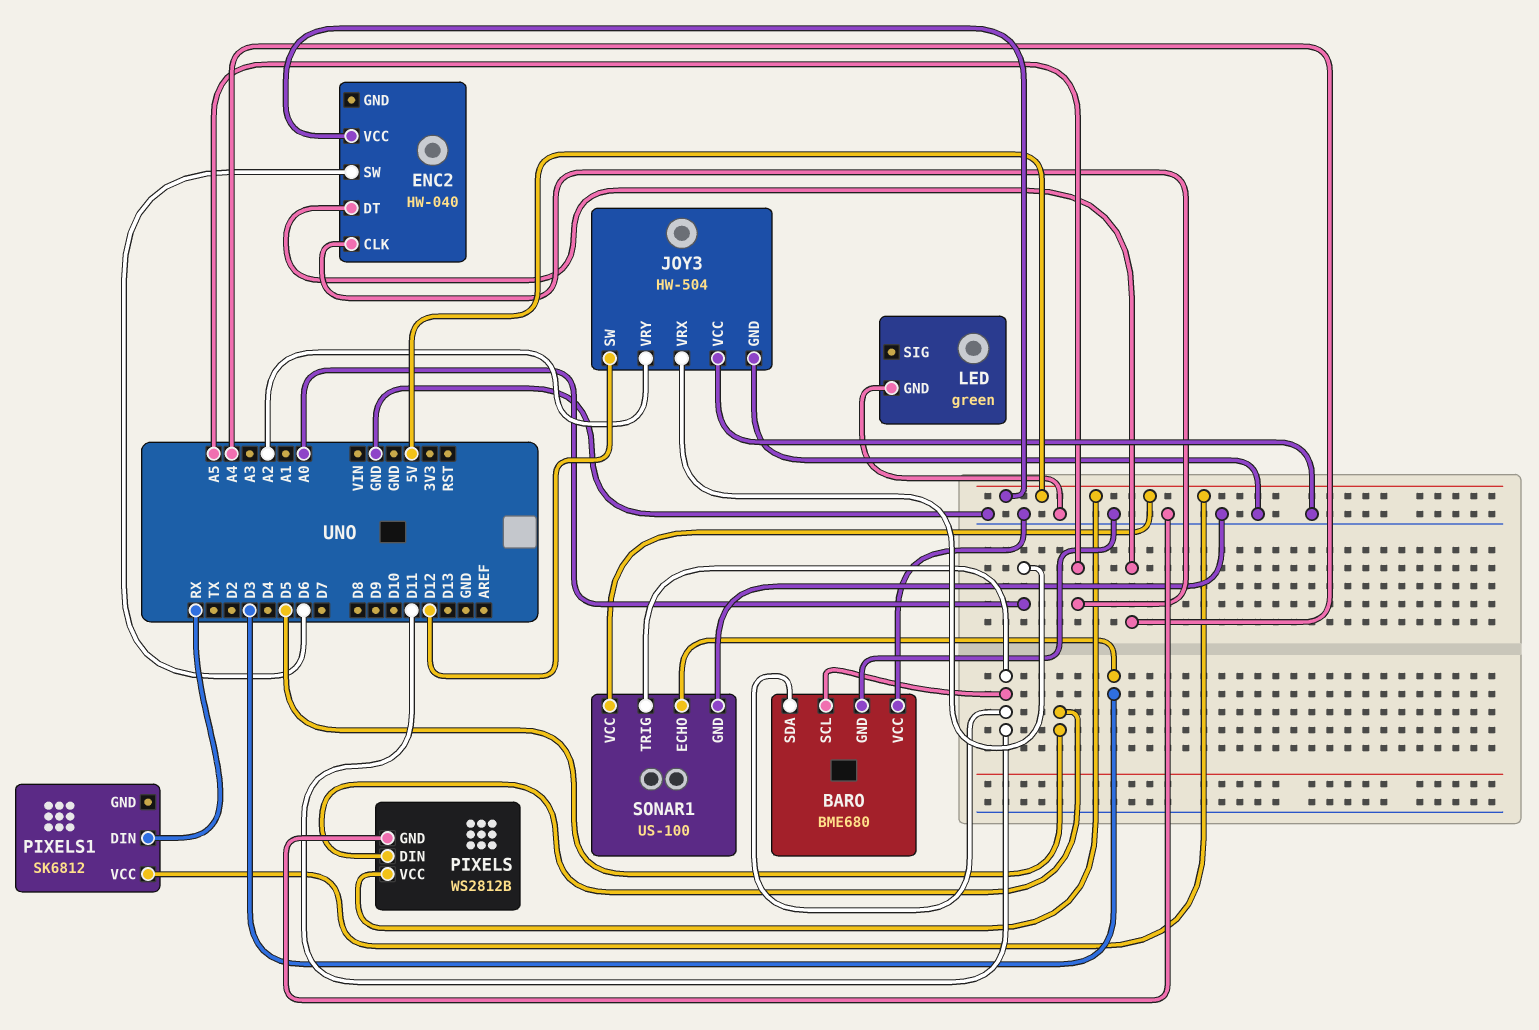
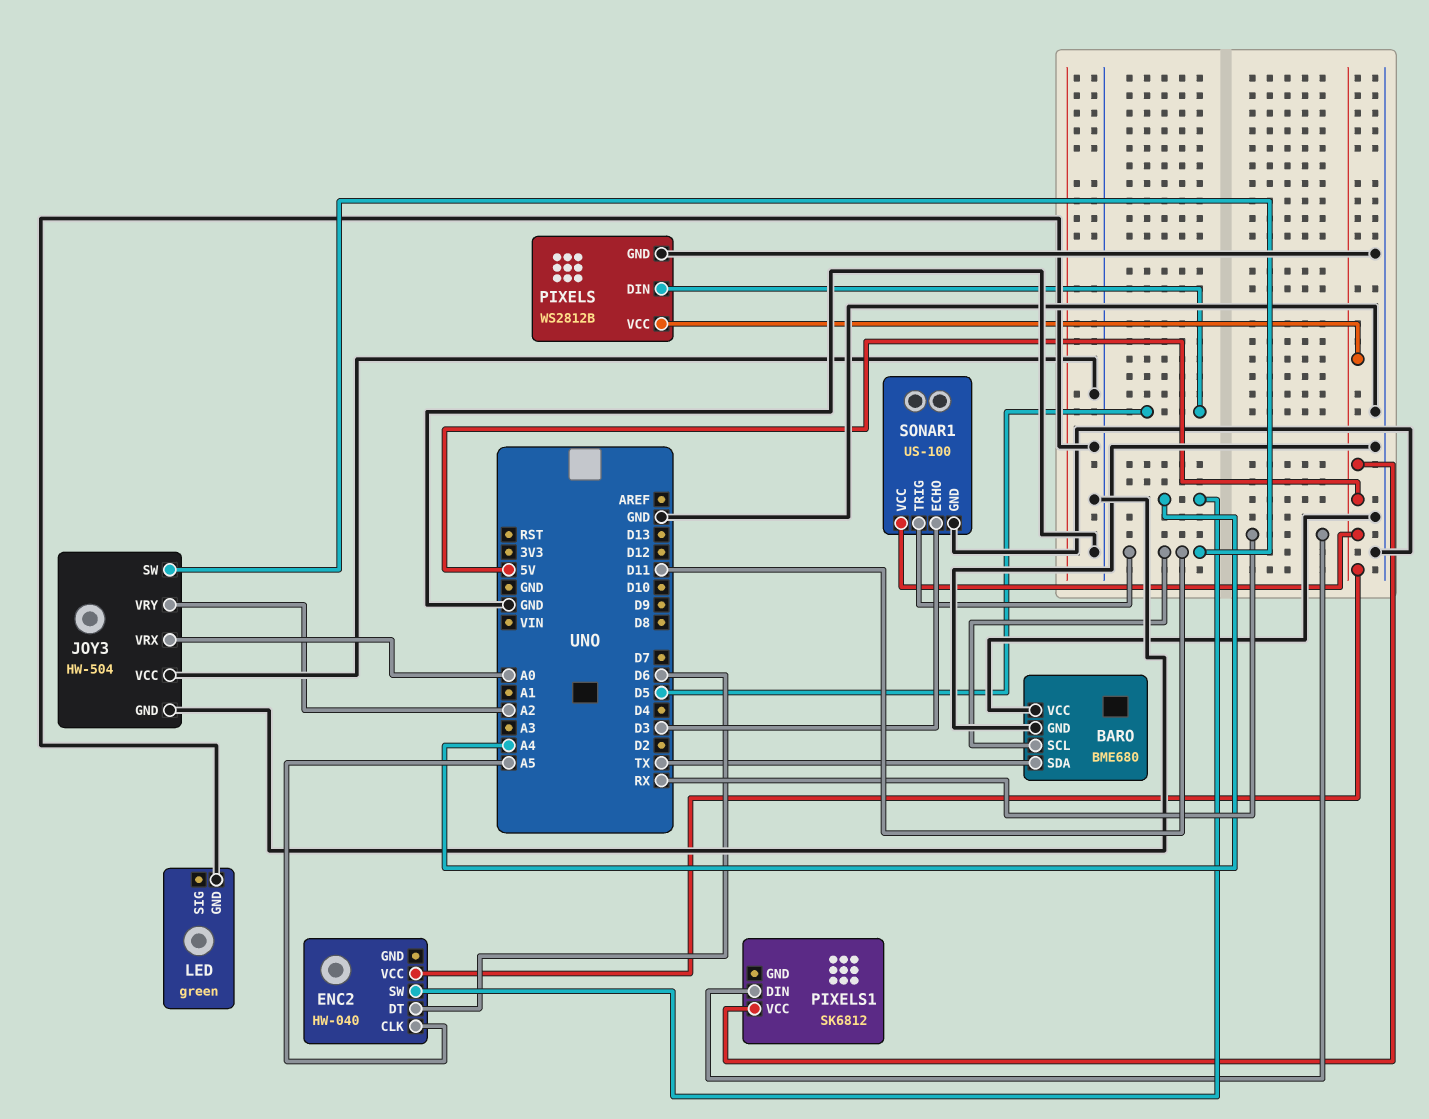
BARO pin SDA: D11 -> TX
ENC2 pin DT: A4 -> D6
ENC2 pin SW: D6 -> A4
JOY3 pin SW: D12 -> D11

